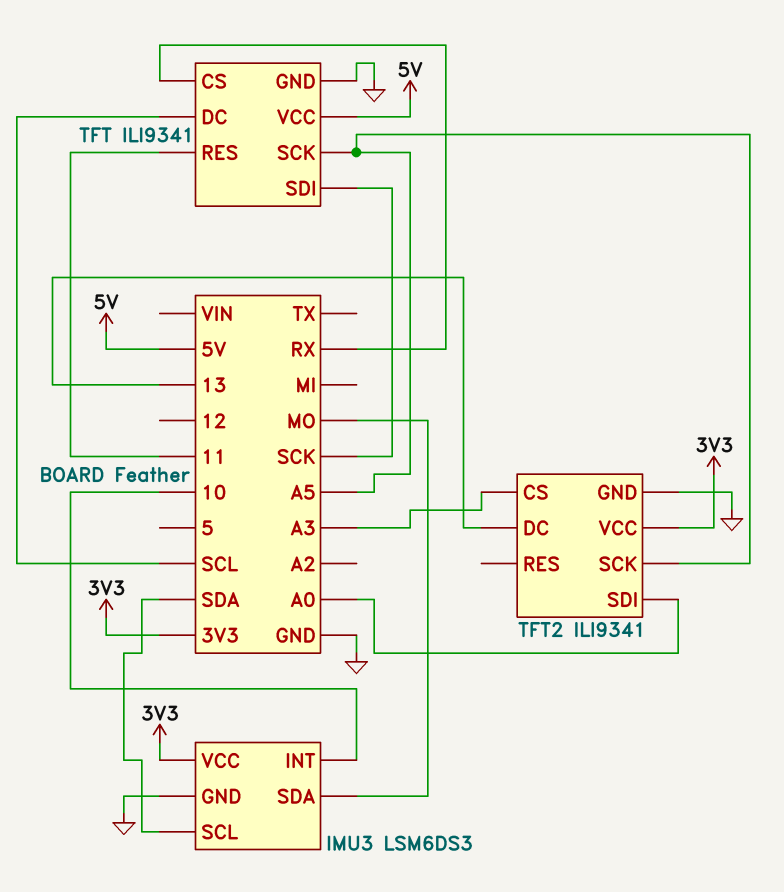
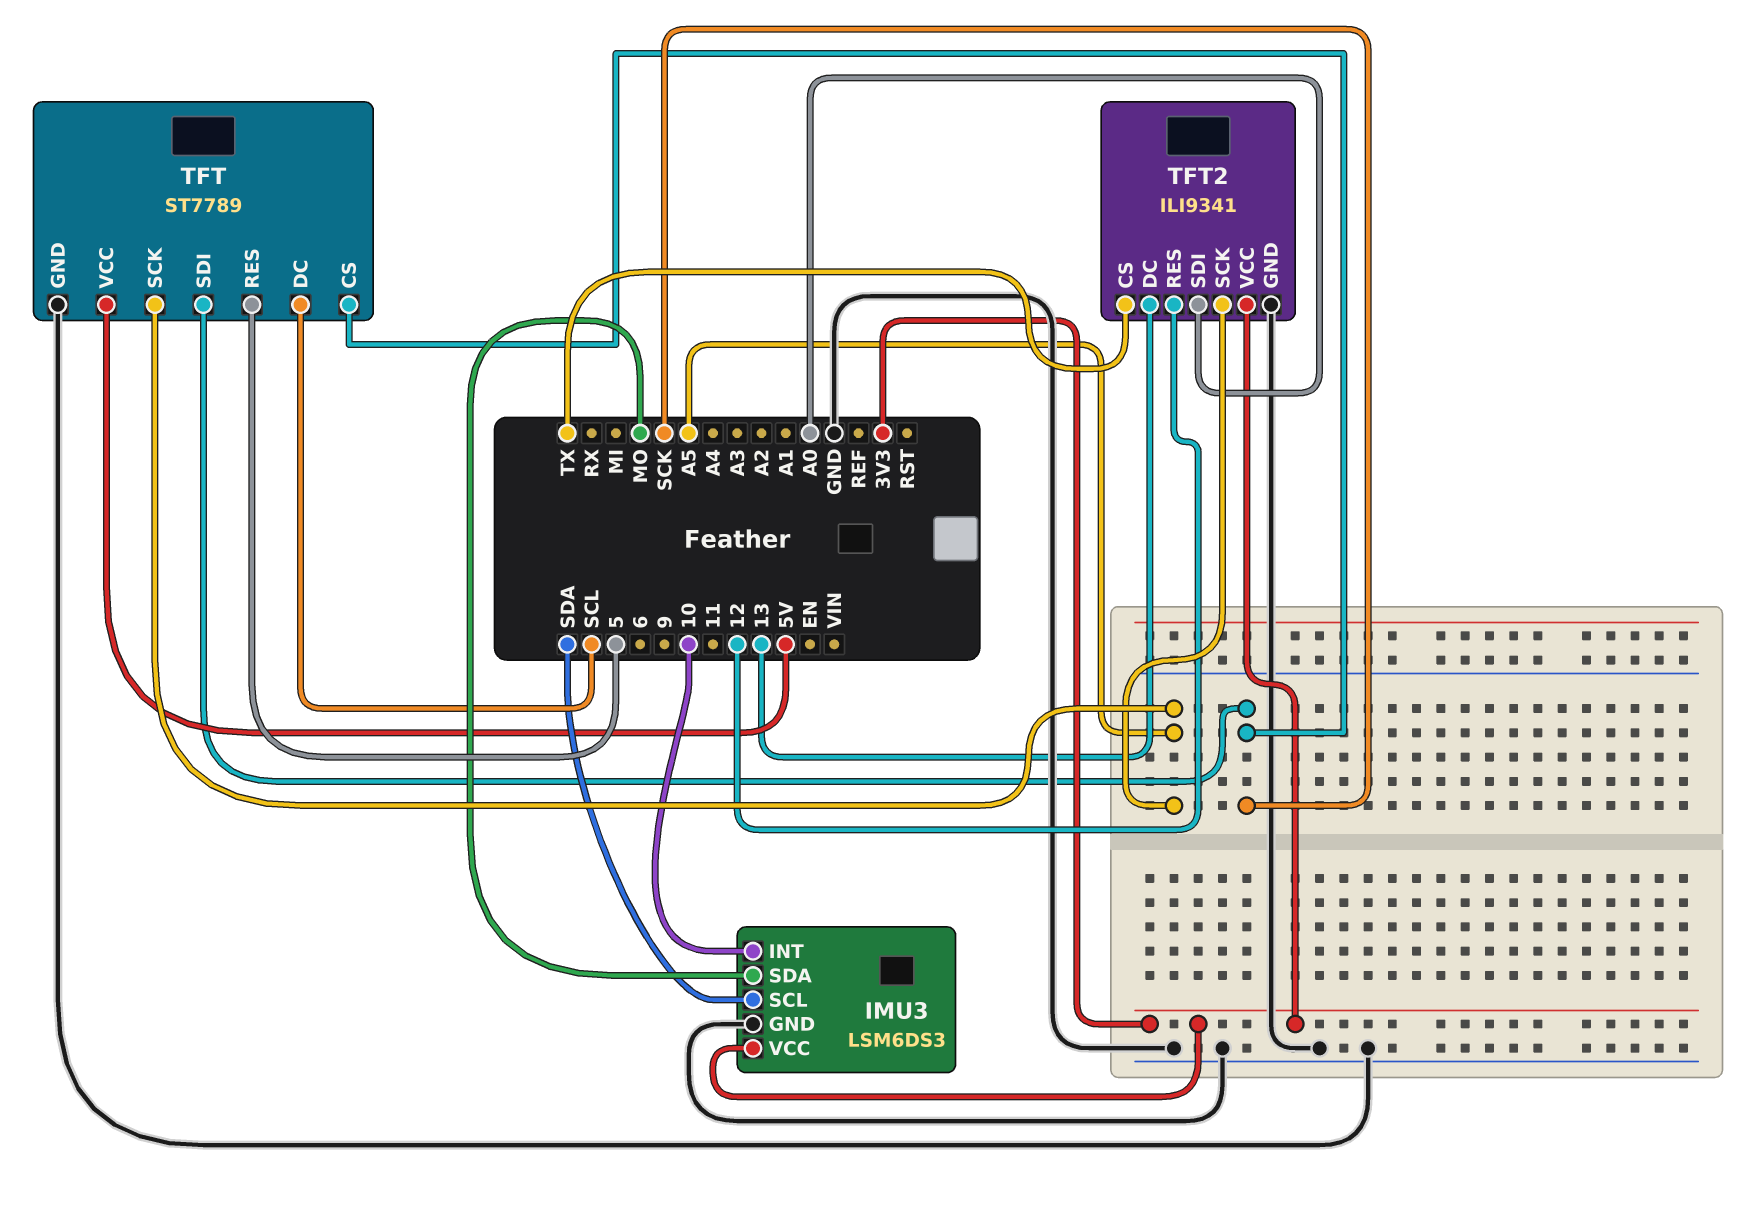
TFT: ILI9341 -> ST7789
TFT pin CS: RX -> SCK
TFT pin RES: 11 -> 5
TFT2 pin CS: A3 -> TX
TFT2 pin RES: none -> 12

